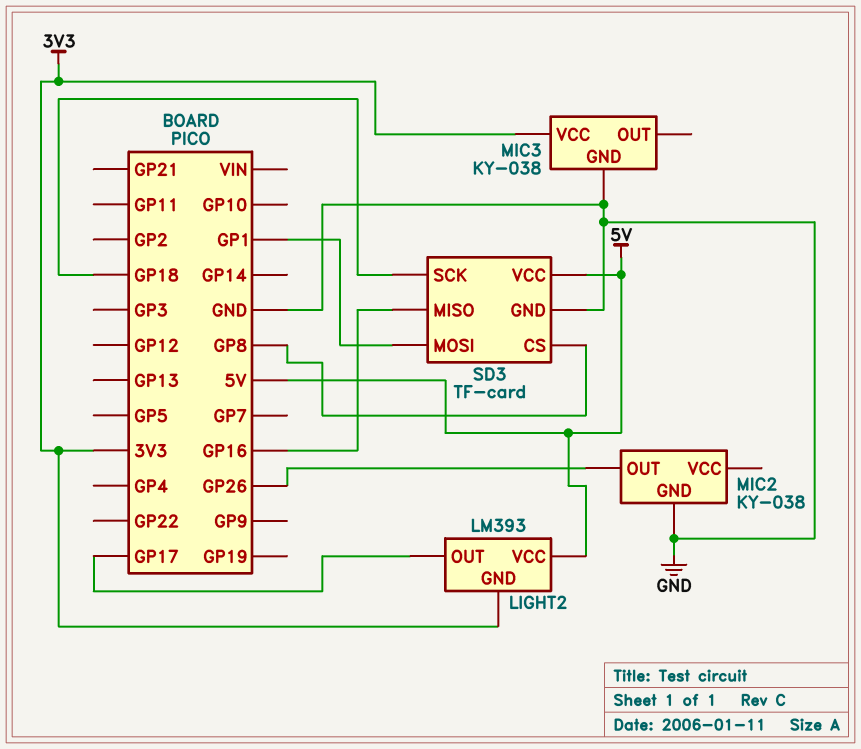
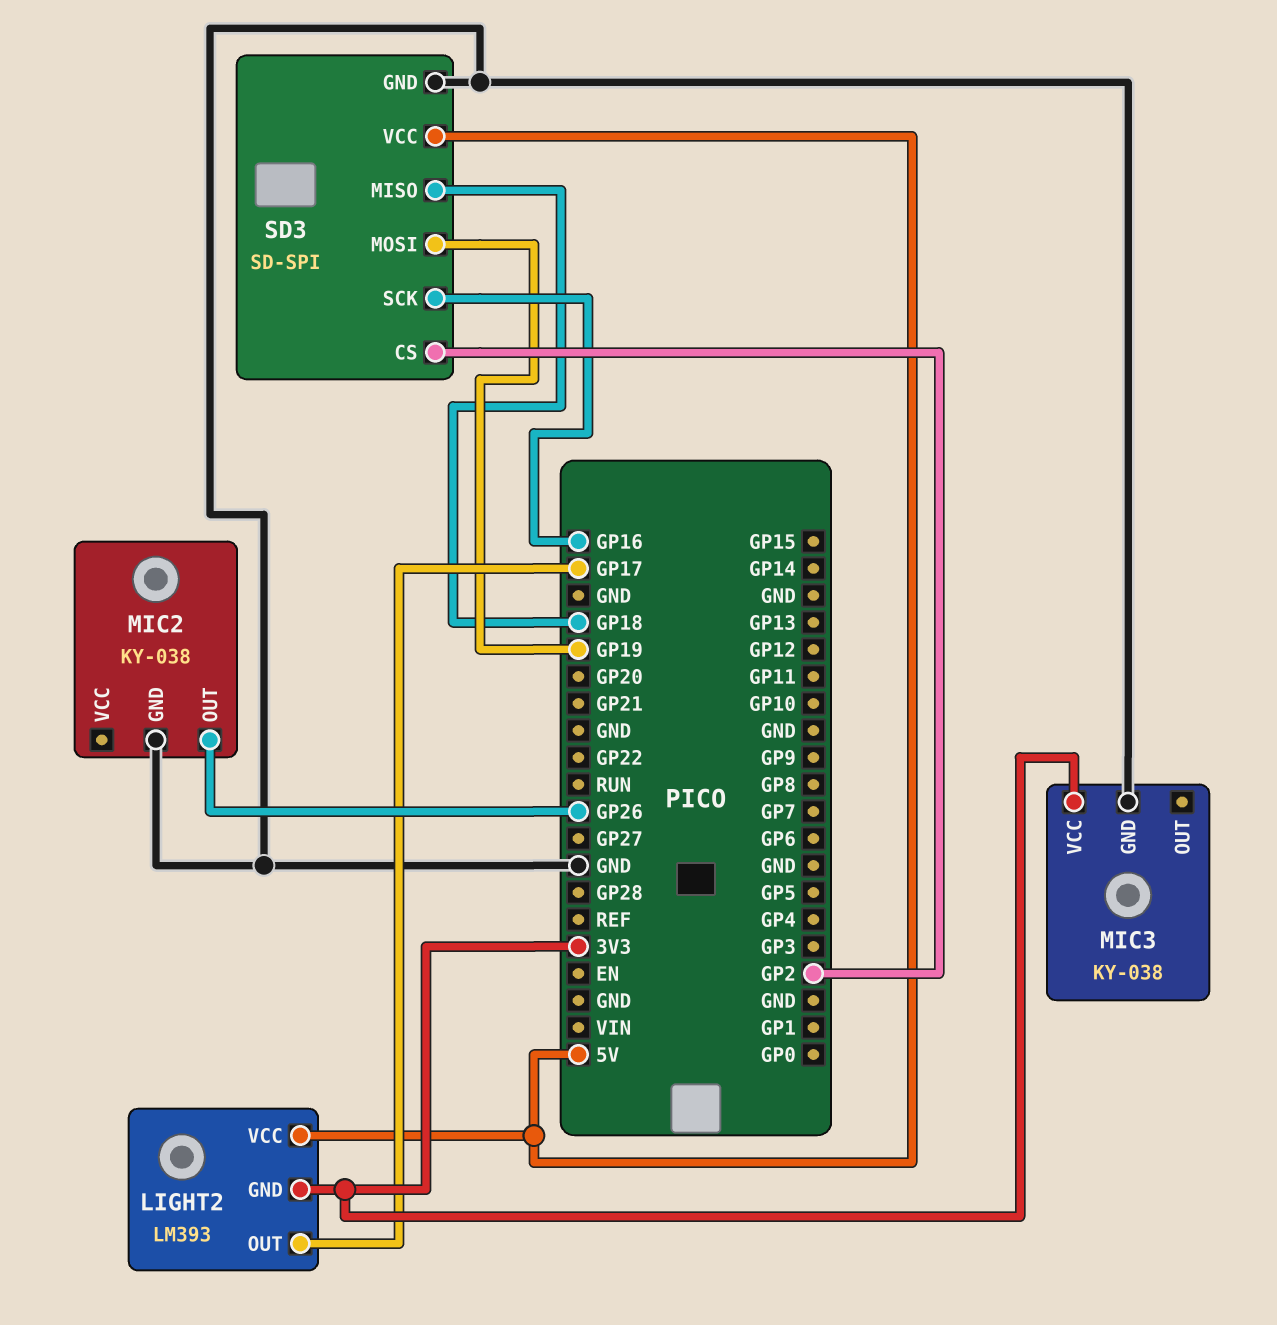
SD3: TF-card -> SD-SPI
SD3 pin CS: GP8 -> GP2
SD3 pin MISO: GP16 -> GP18
SD3 pin MOSI: GP1 -> GP19
SD3 pin SCK: GP18 -> GP16

